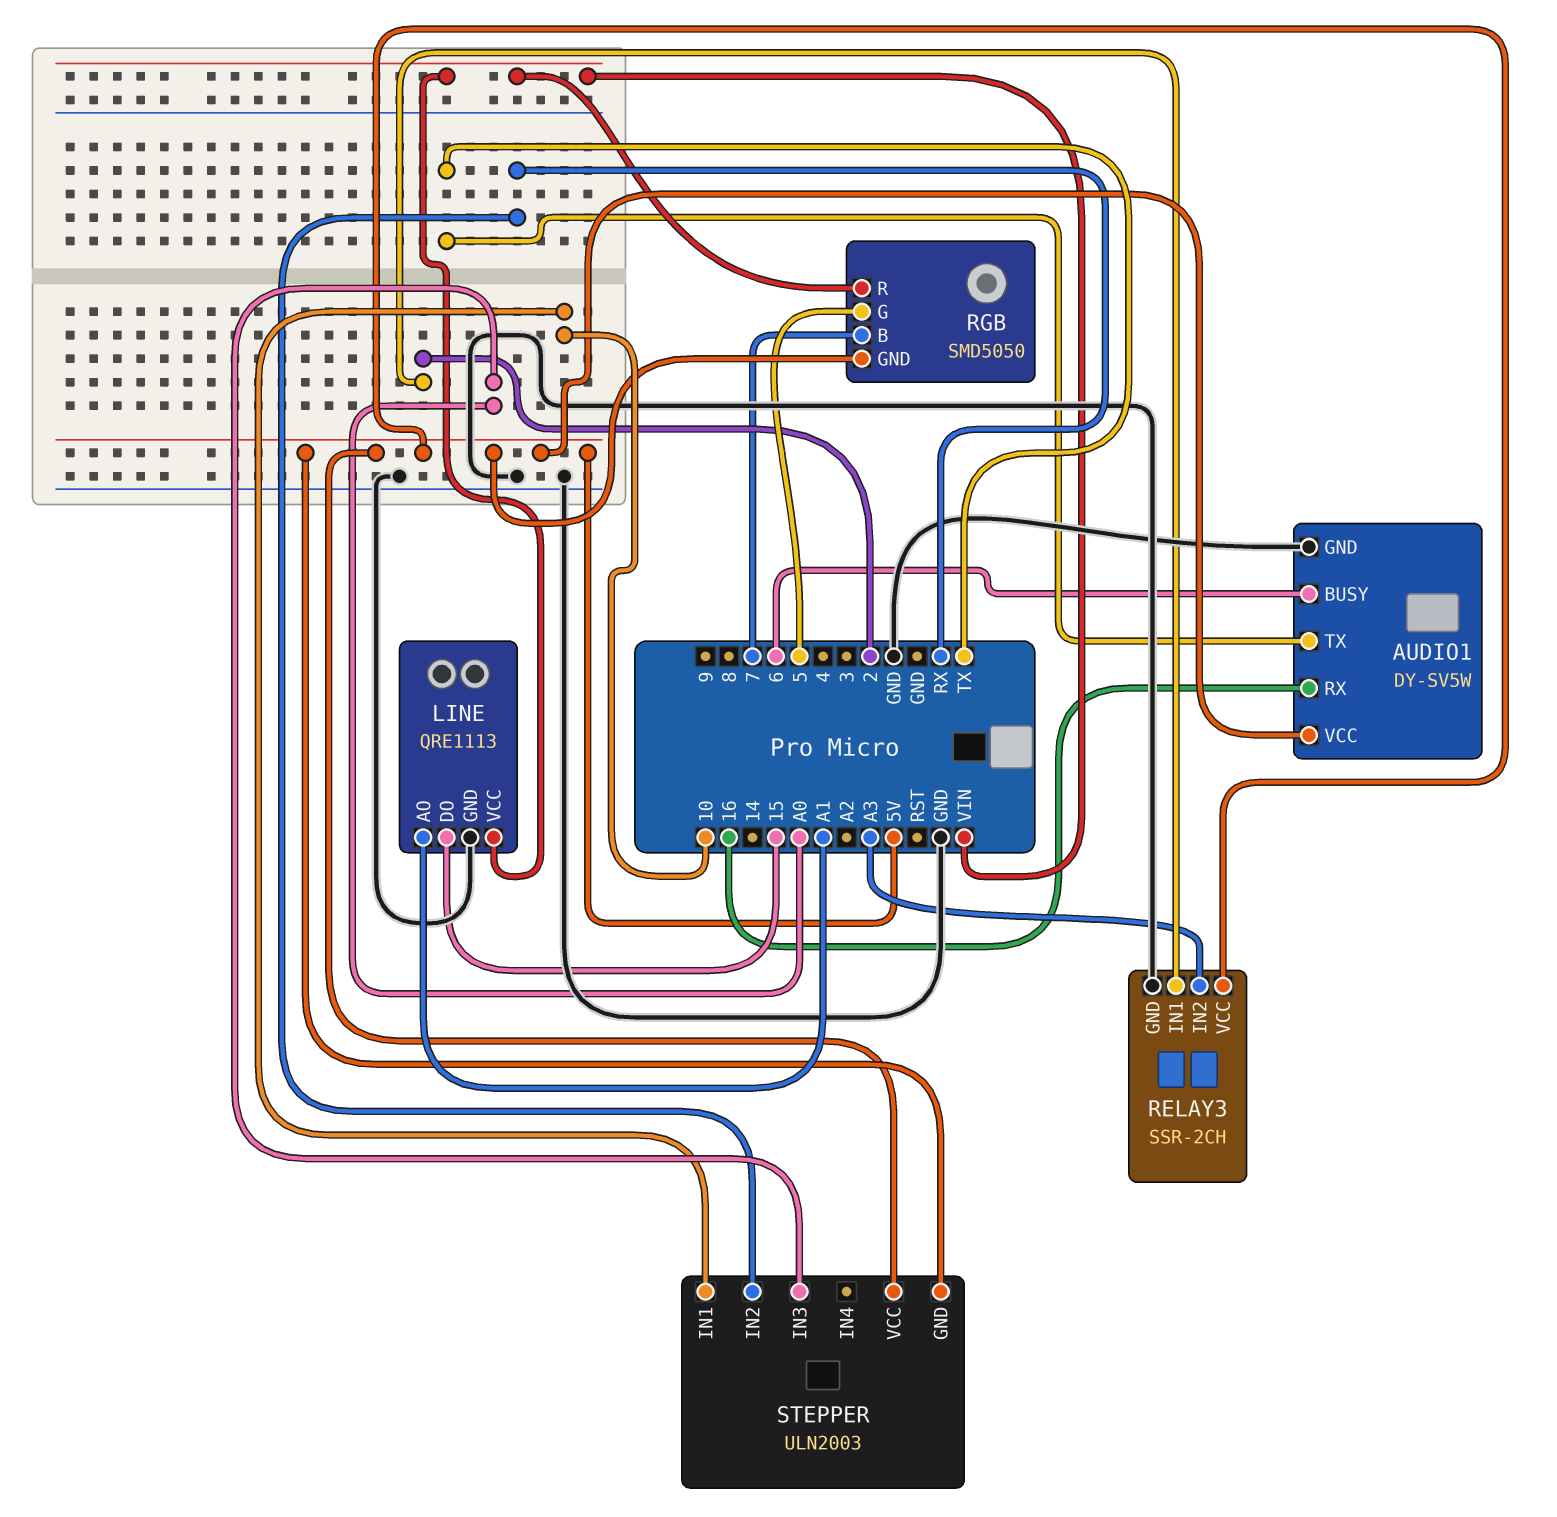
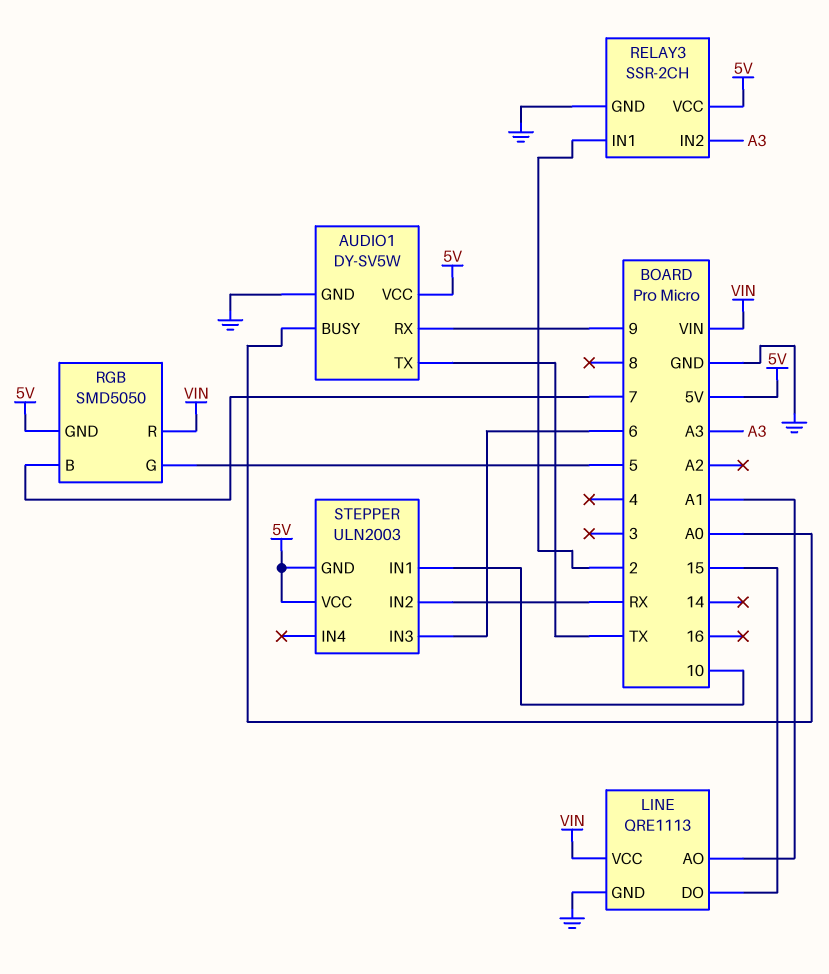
AUDIO1 pin BUSY: 6 -> A0
AUDIO1 pin RX: 16 -> 9
STEPPER pin IN3: A0 -> 6

